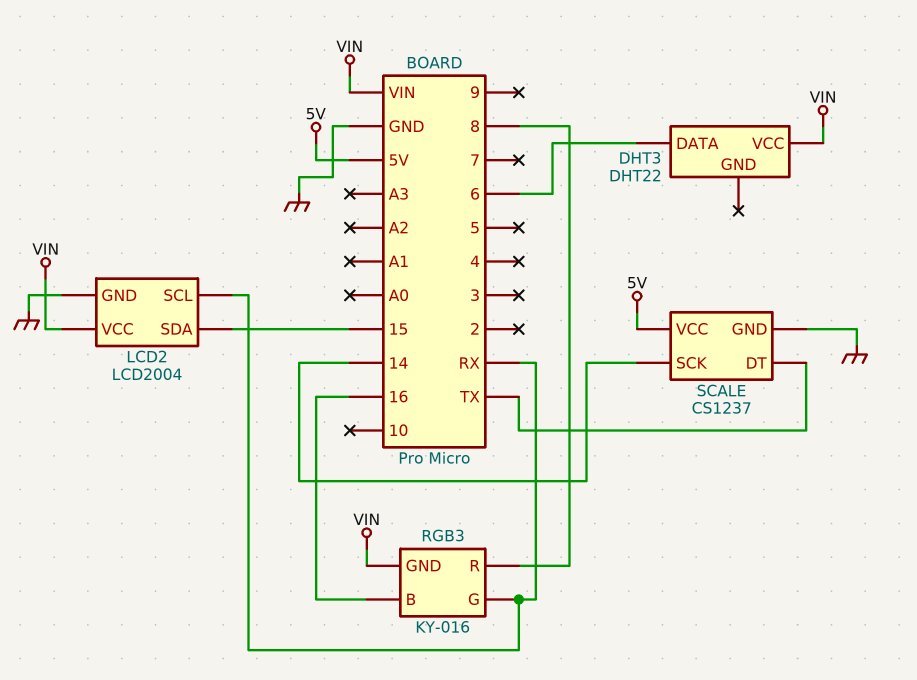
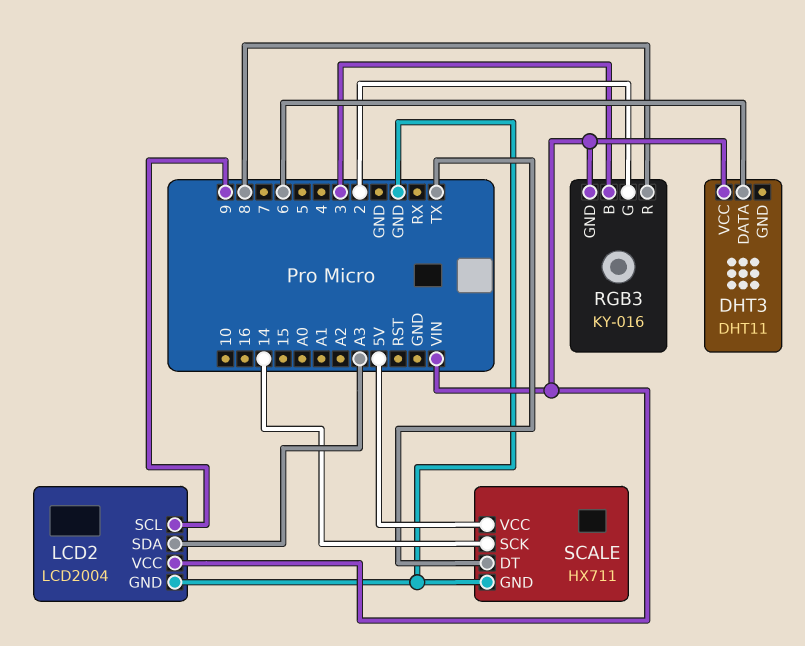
DHT3: DHT22 -> DHT11
LCD2 pin SCL: RX -> 9
LCD2 pin SDA: 15 -> A3
RGB3 pin B: 16 -> 3
RGB3 pin G: RX -> 2
SCALE: CS1237 -> HX711

